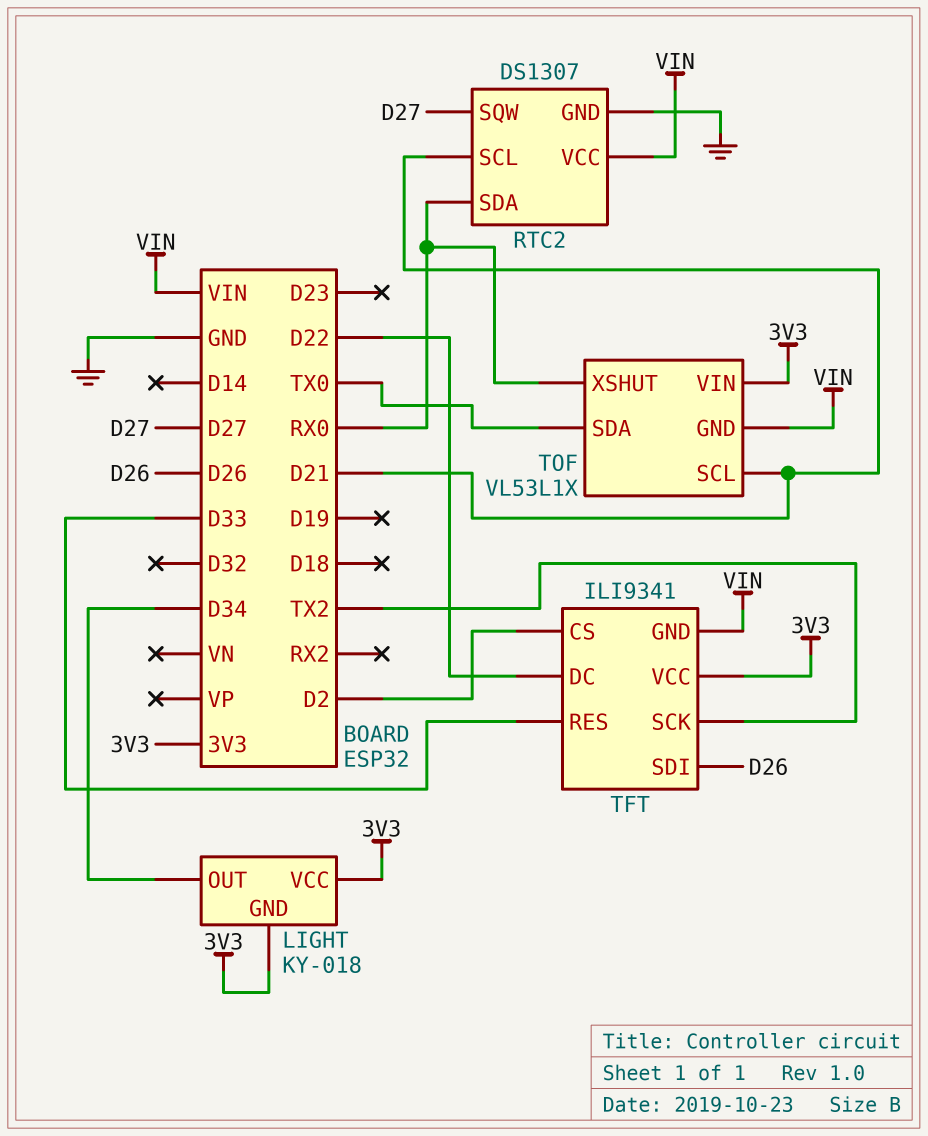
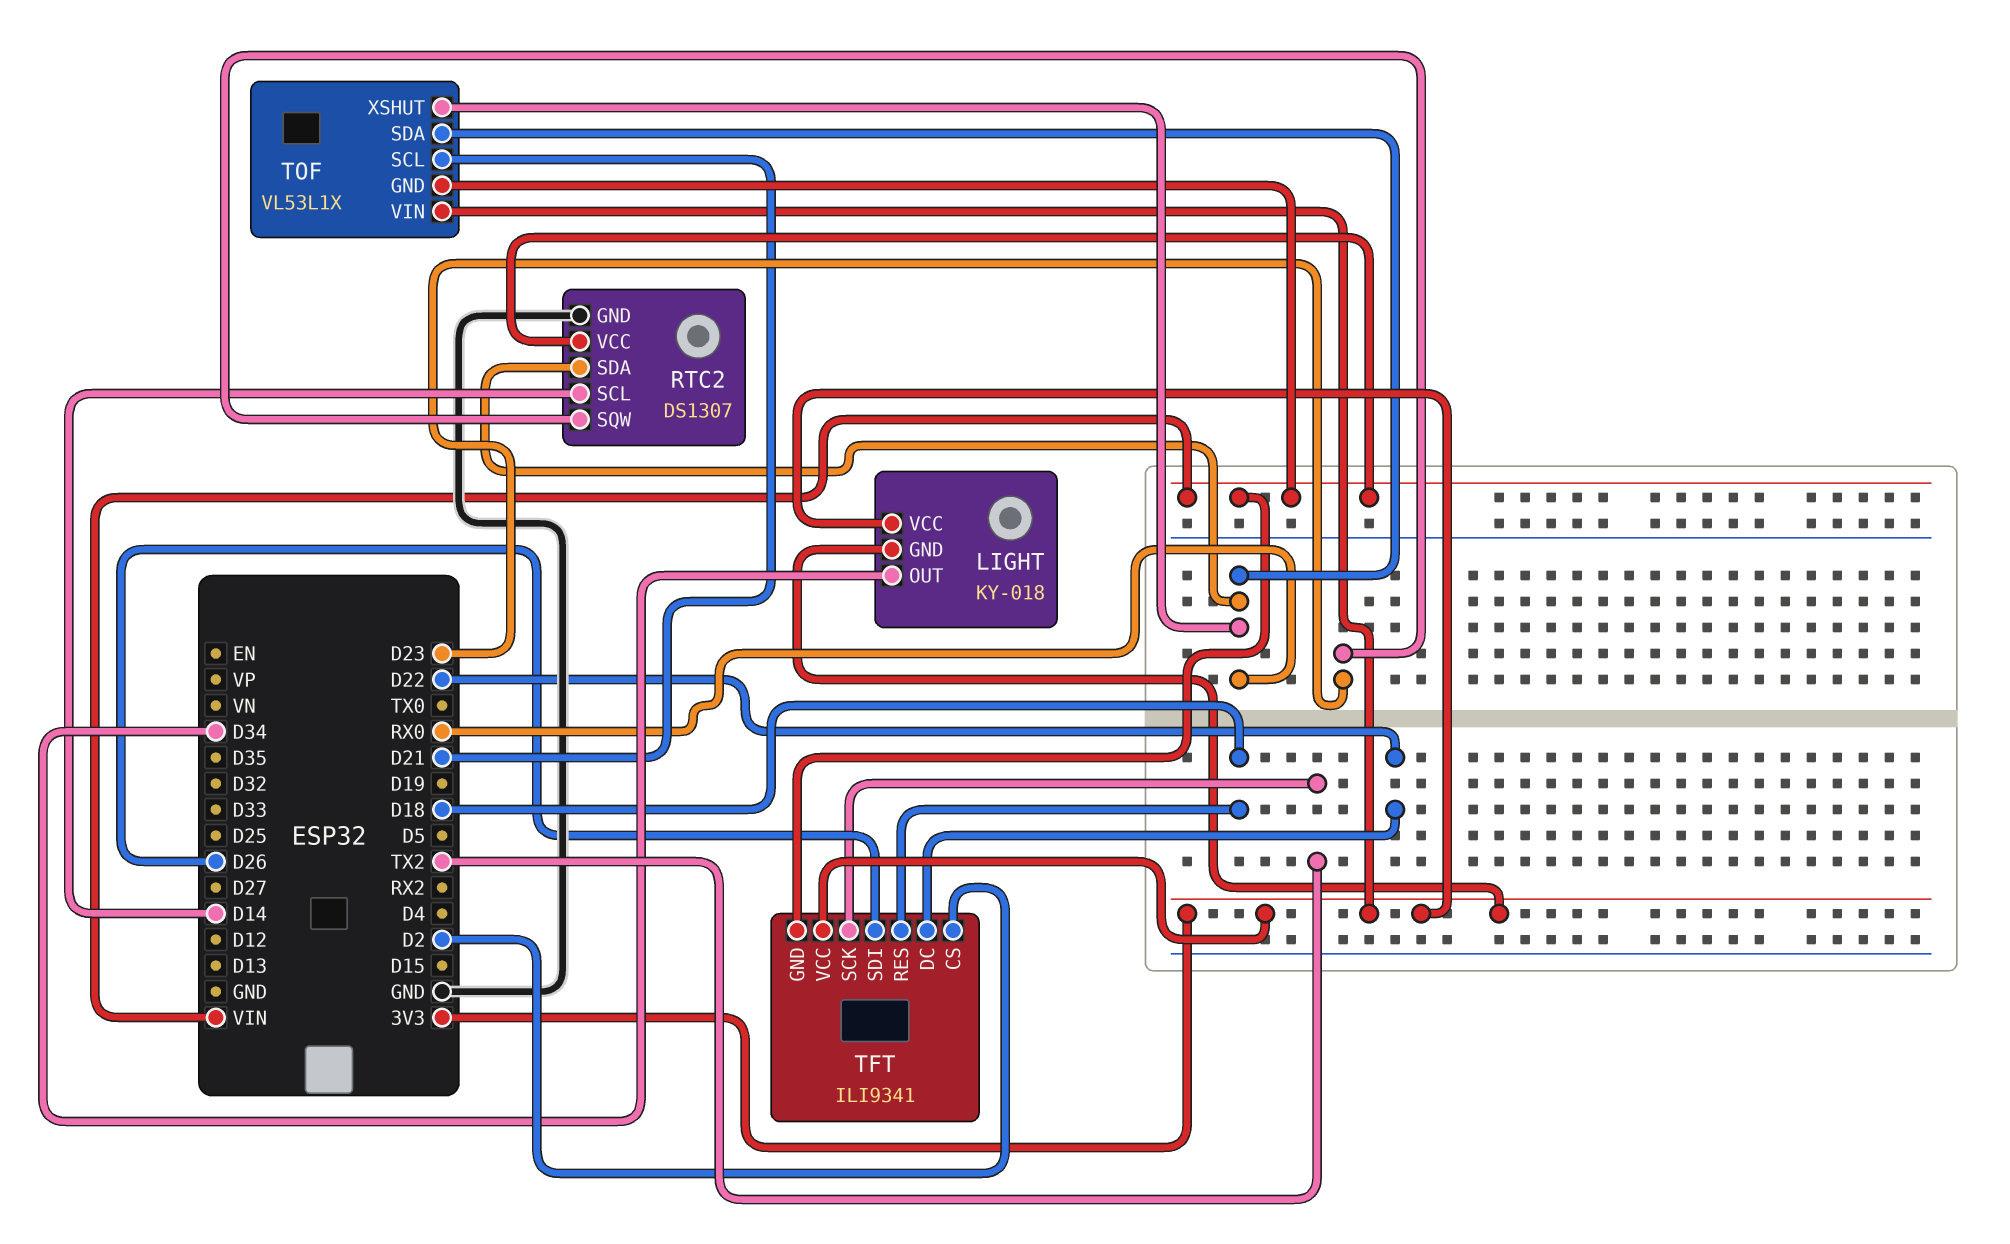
RTC2 pin SCL: D21 -> D14
RTC2 pin SQW: D27 -> D23
TFT pin RES: D33 -> D18
TOF pin SDA: TX0 -> RX0

